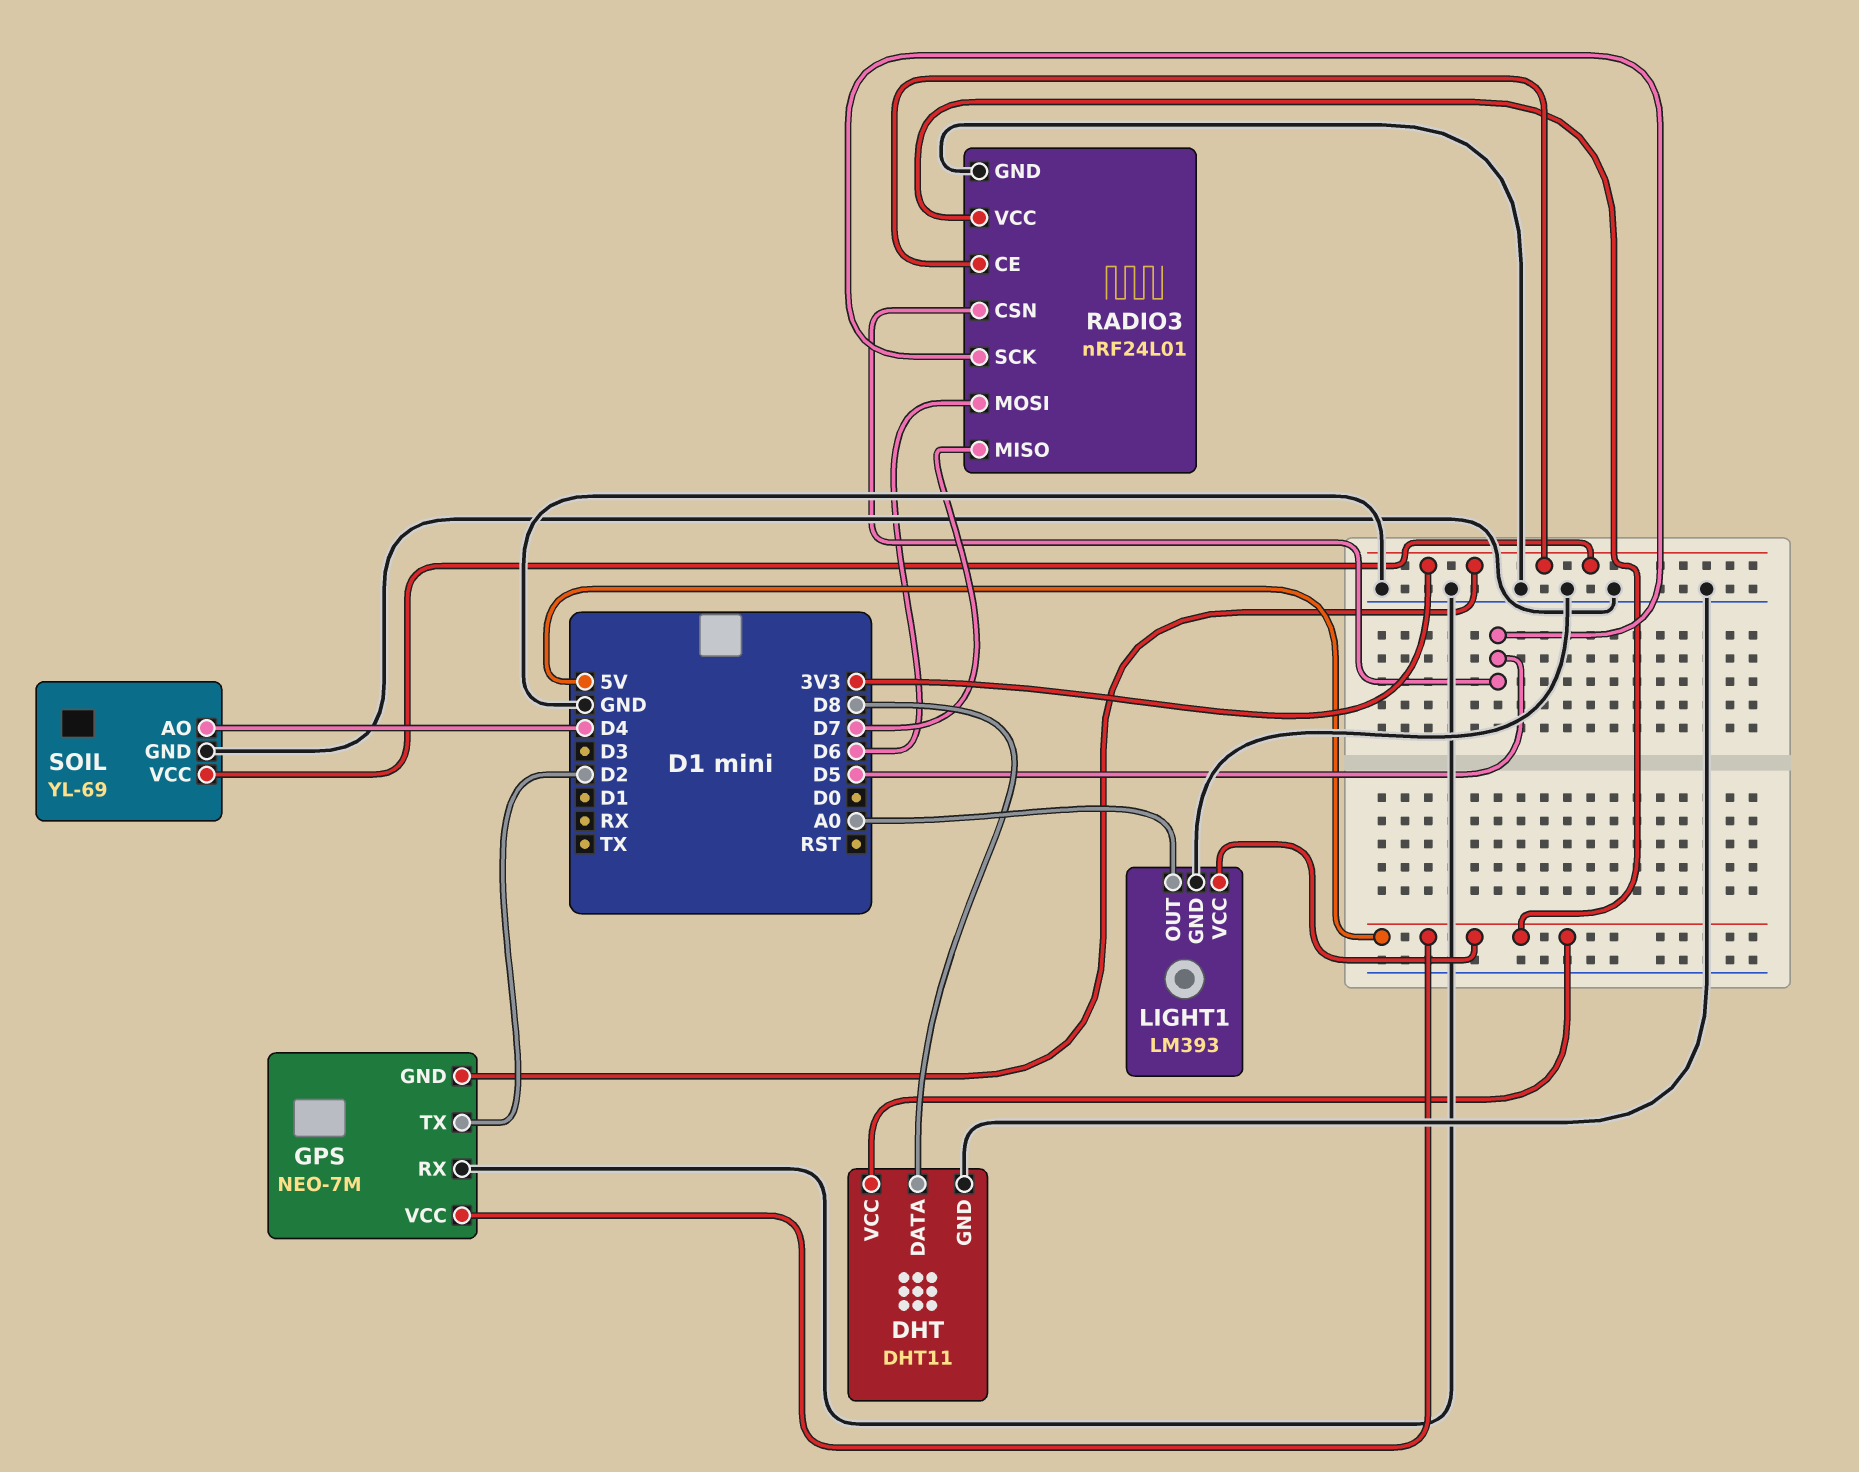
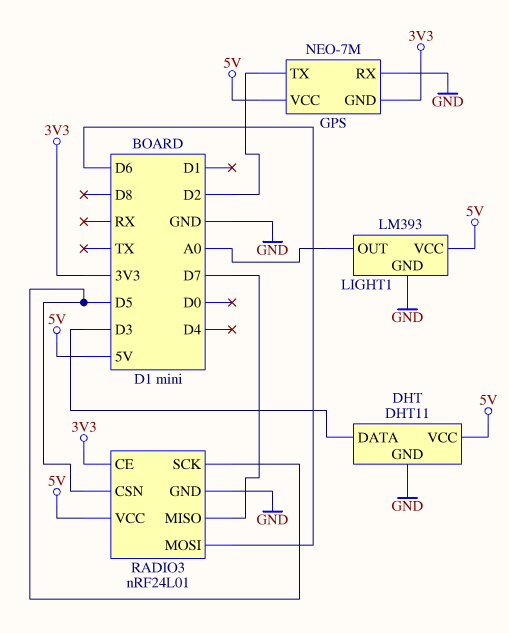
DHT pin DATA: D8 -> D3
SOIL: YL-69 -> none
SOIL pin AO: D4 -> none
SOIL pin GND: GND -> none
SOIL pin VCC: 3V3 -> none

